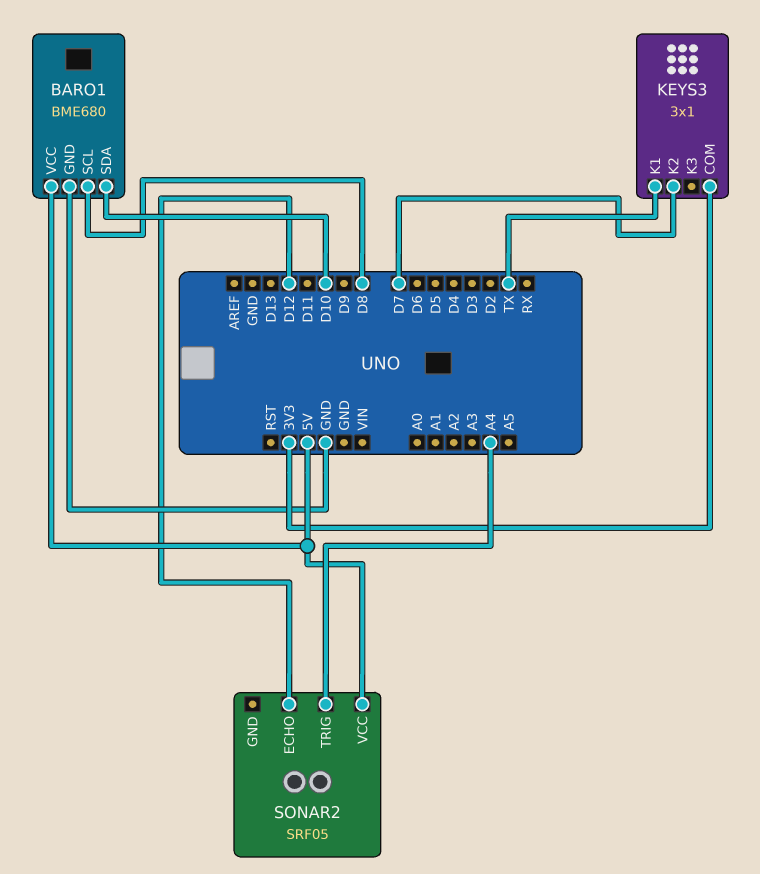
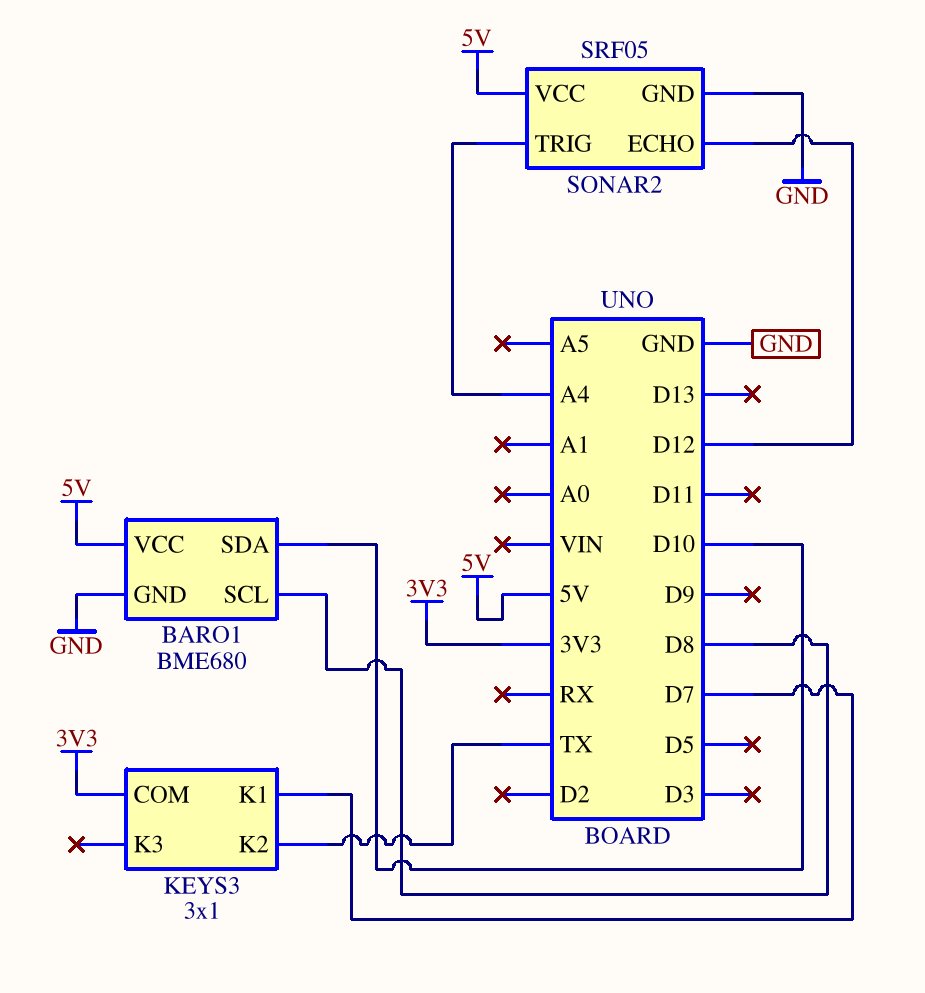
KEYS3 pin K1: TX -> D7
KEYS3 pin K2: D7 -> TX
SONAR2 pin GND: none -> GND

